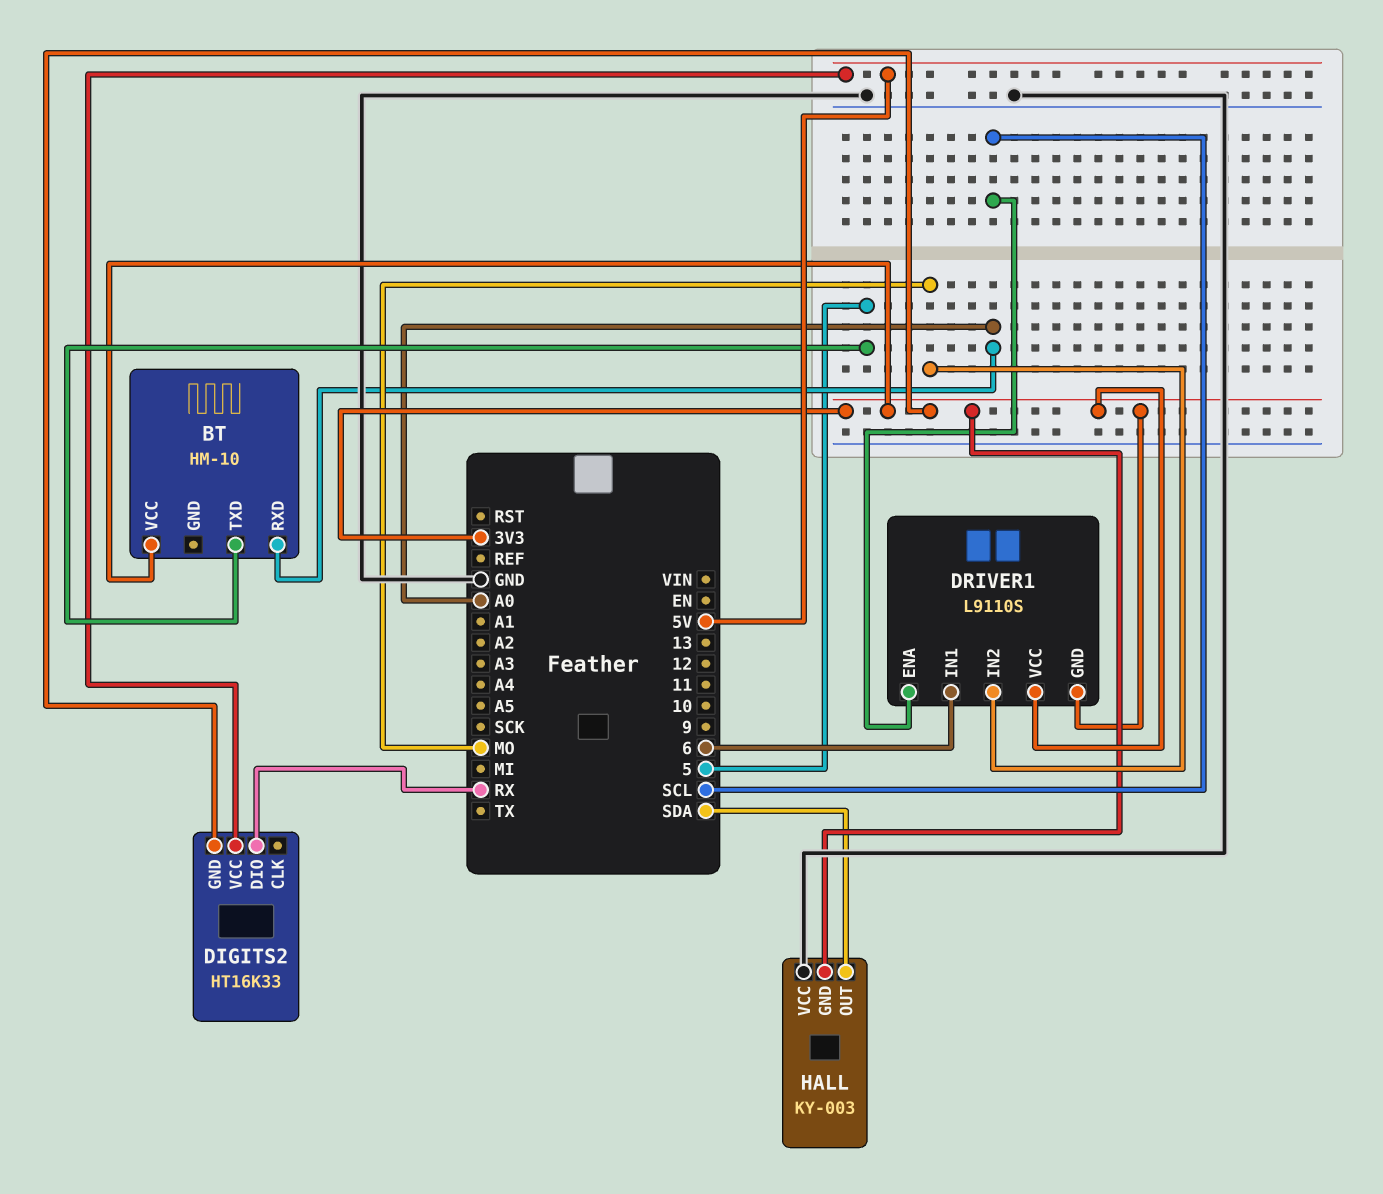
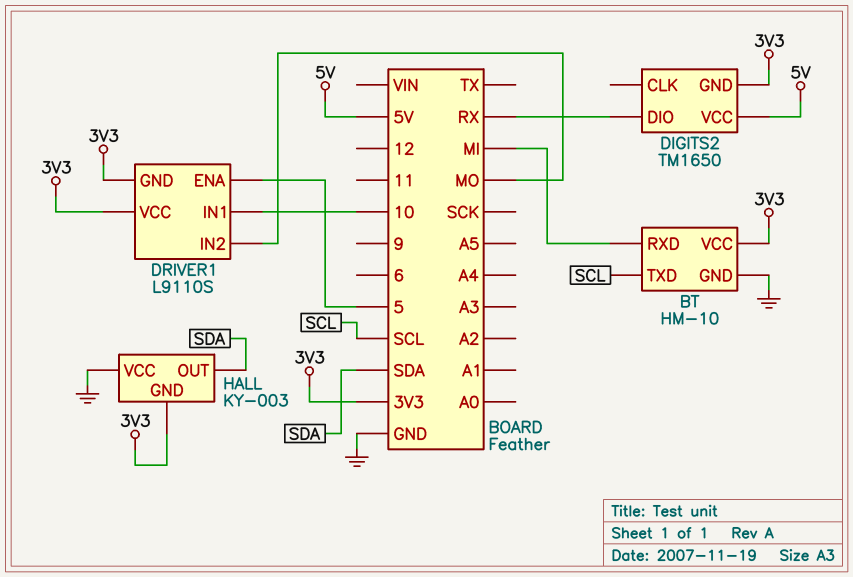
BT pin GND: none -> GND
BT pin RXD: A0 -> MI
BT pin TXD: 5 -> SCL
DIGITS2: HT16K33 -> TM1650
DRIVER1 pin ENA: SCL -> 5
DRIVER1 pin IN1: 6 -> 10

